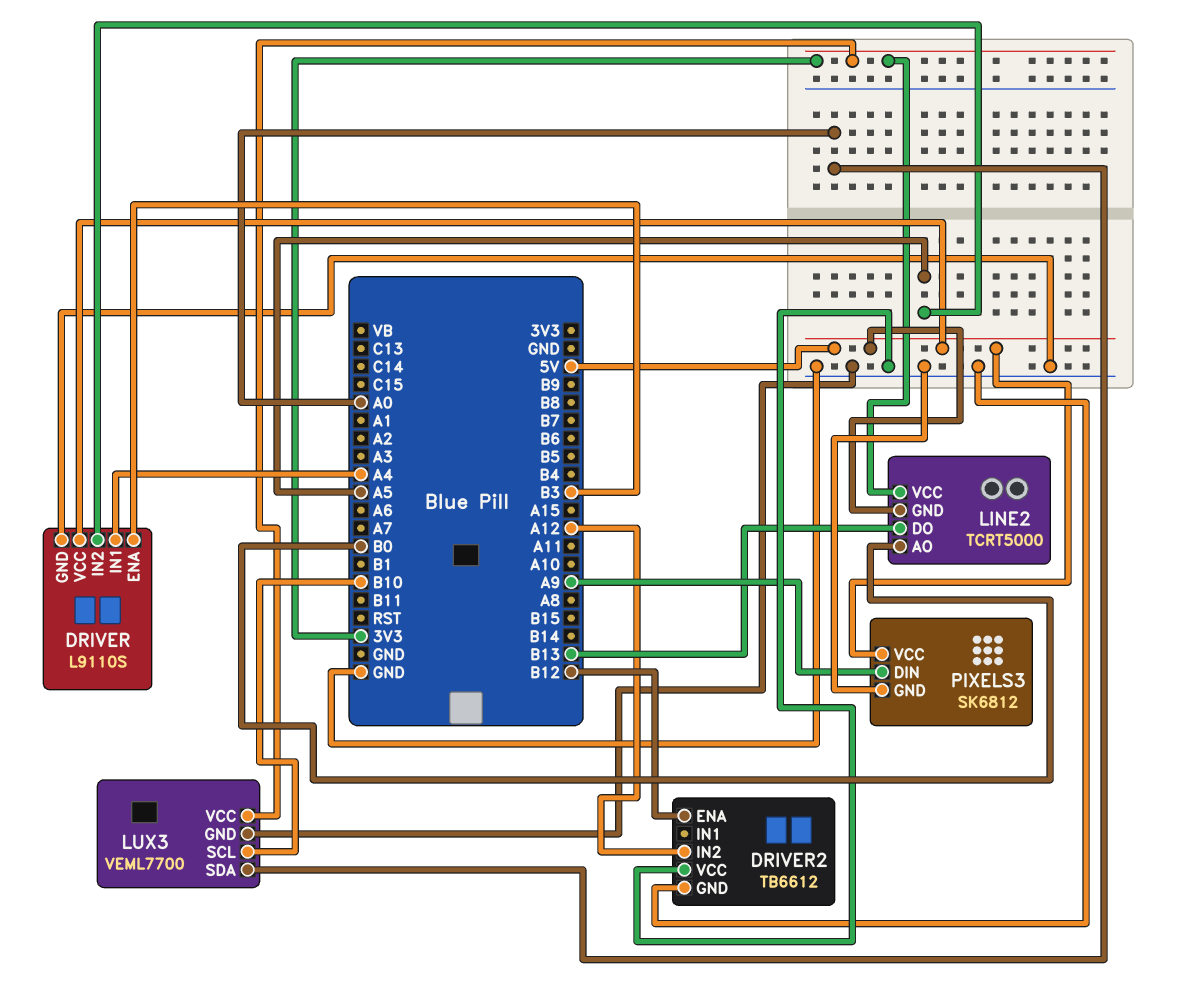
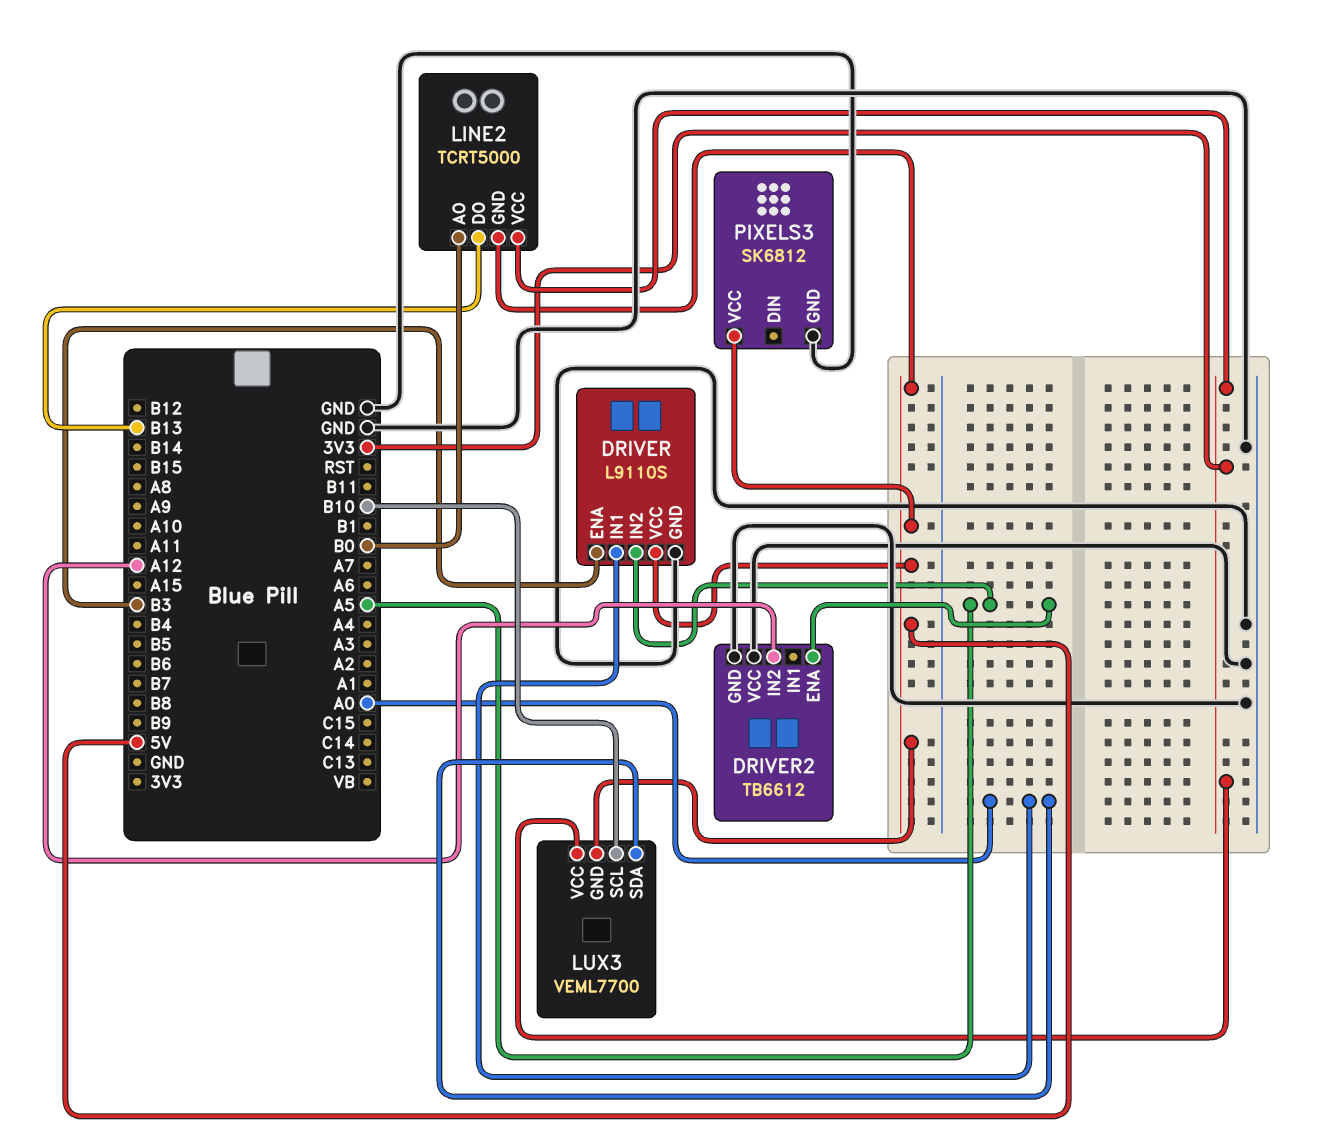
DRIVER pin IN1: A4 -> A0
DRIVER2 pin ENA: B12 -> A5
LUX3 pin GND: GND -> 5V
PIXELS3 pin DIN: A9 -> none

